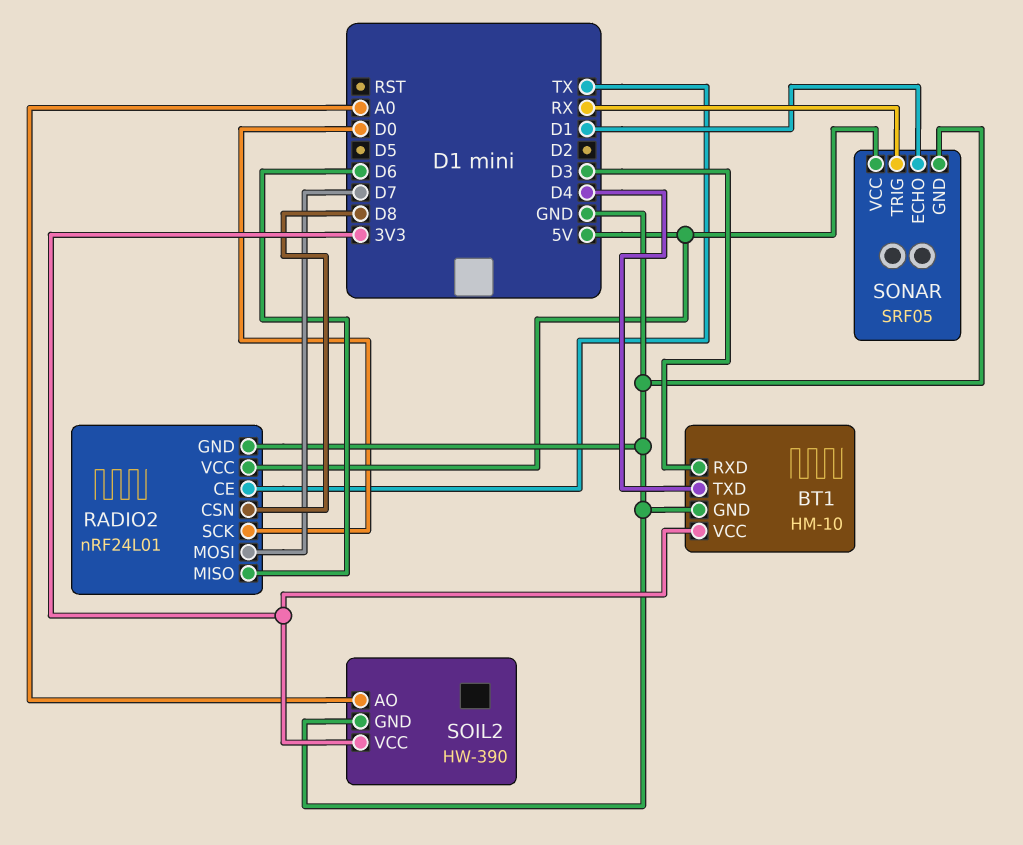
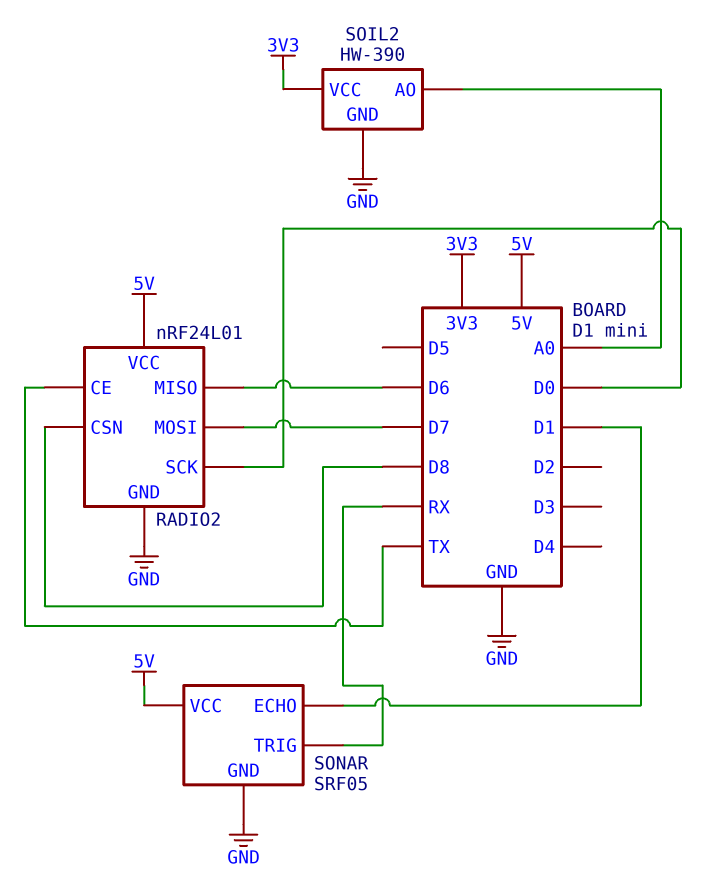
BT1: HM-10 -> none
BT1 pin GND: GND -> none
BT1 pin RXD: D3 -> none
BT1 pin TXD: D4 -> none
BT1 pin VCC: 3V3 -> none

